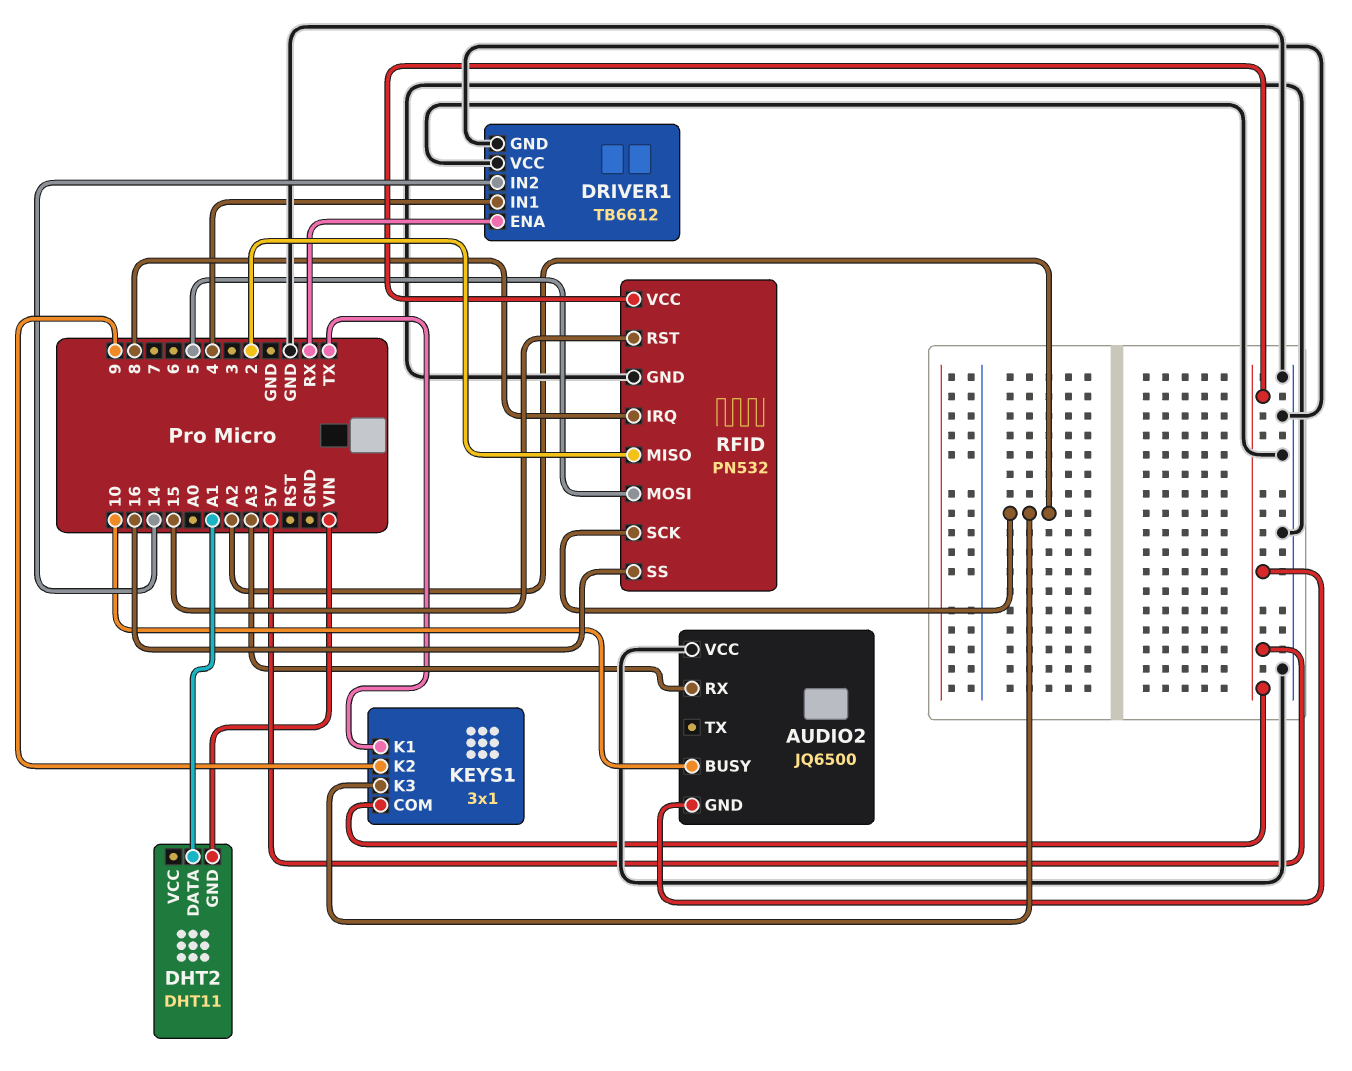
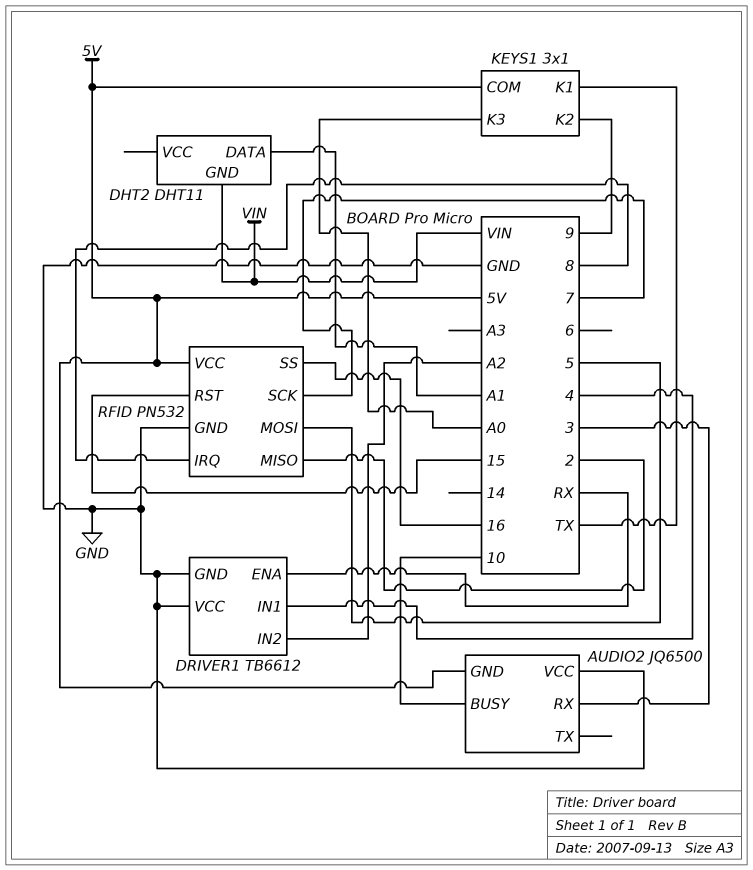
AUDIO2 pin RX: A3 -> 3
DRIVER1 pin IN2: 14 -> A2
KEYS1 pin K3: A2 -> A0
RFID pin SCK: A2 -> 7

